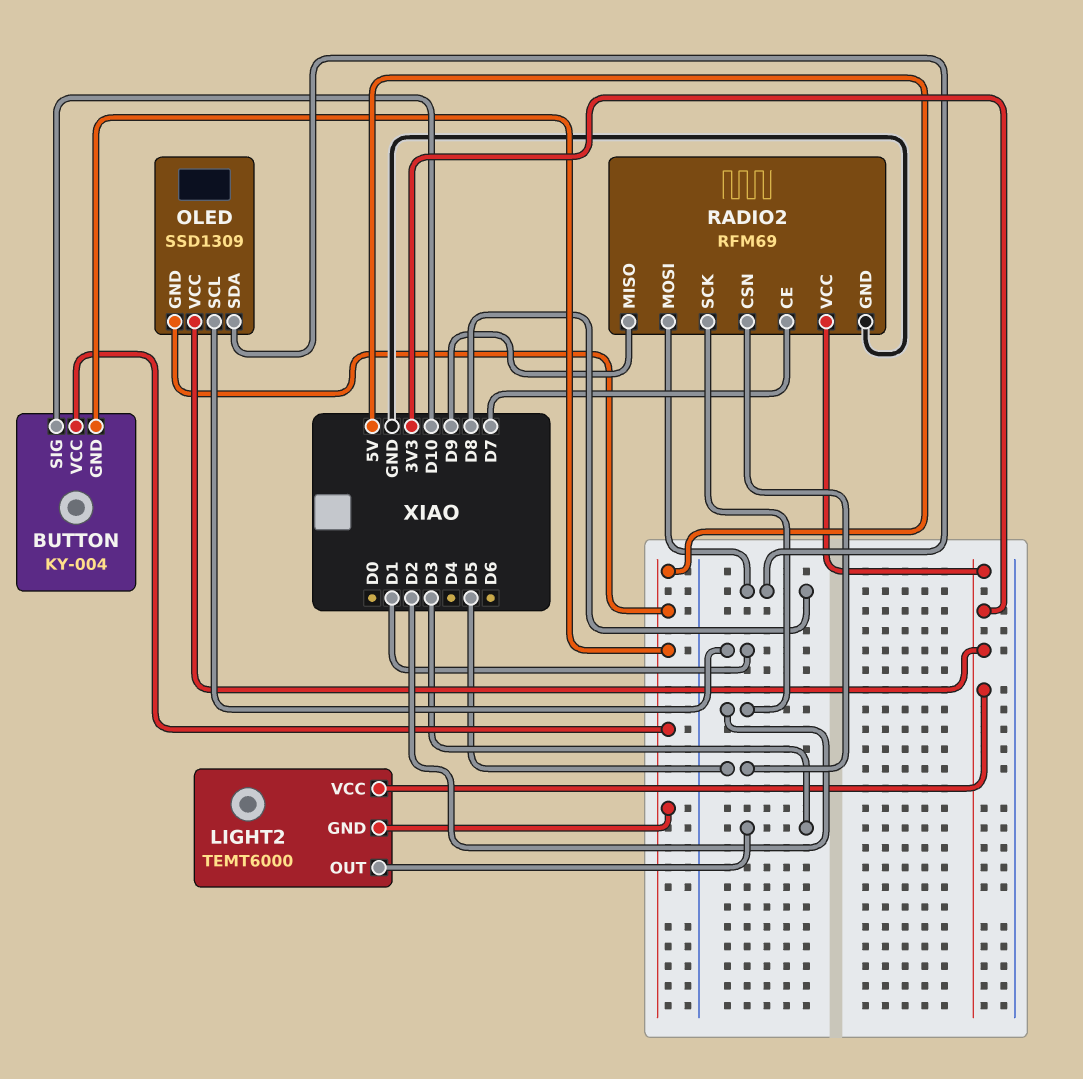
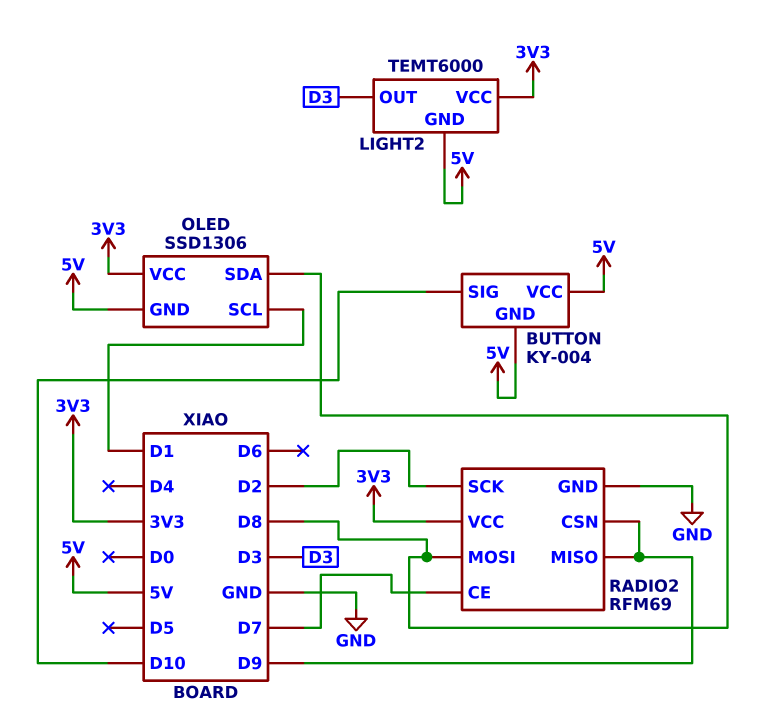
OLED: SSD1309 -> SSD1306
RADIO2 pin CSN: D5 -> D9

